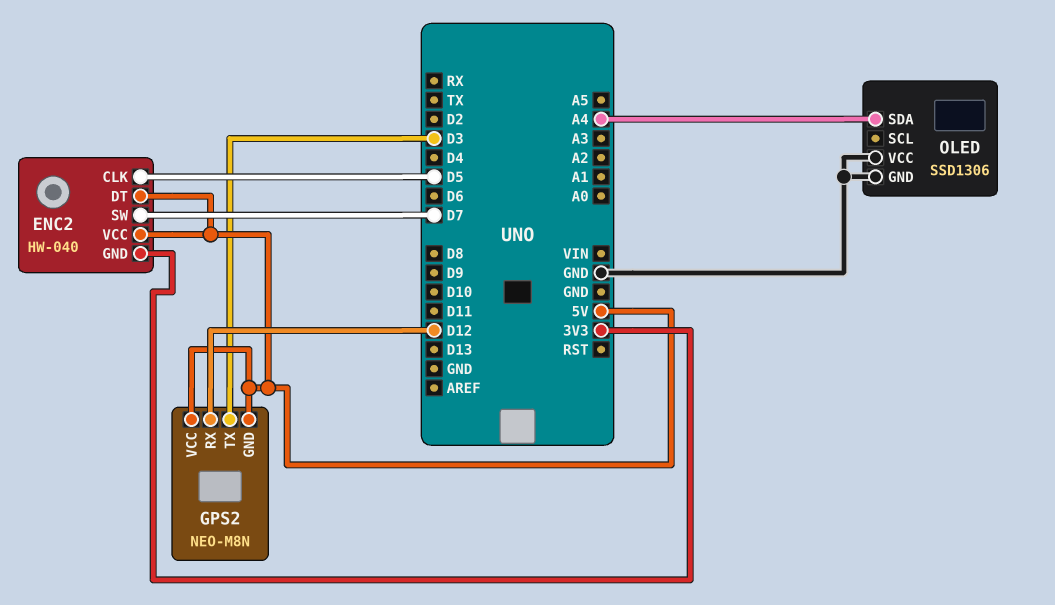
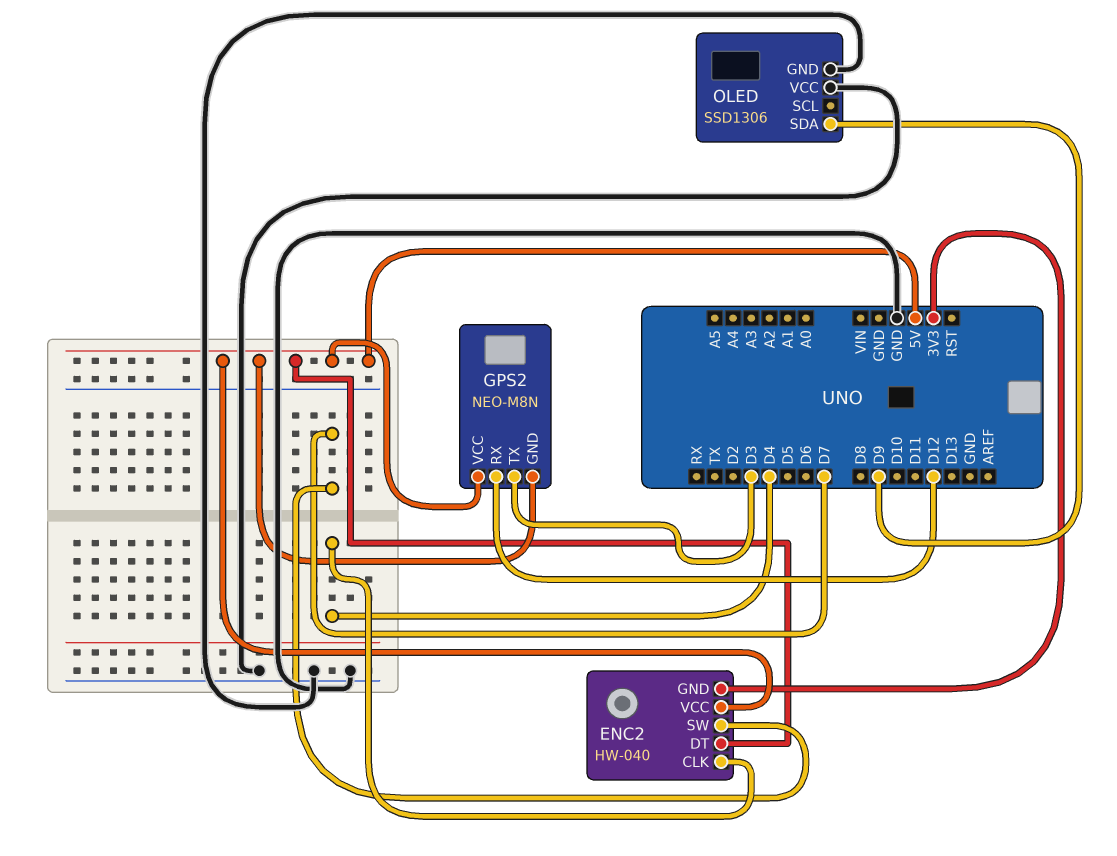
ENC2 pin CLK: D5 -> D4
OLED pin SDA: A4 -> D9

